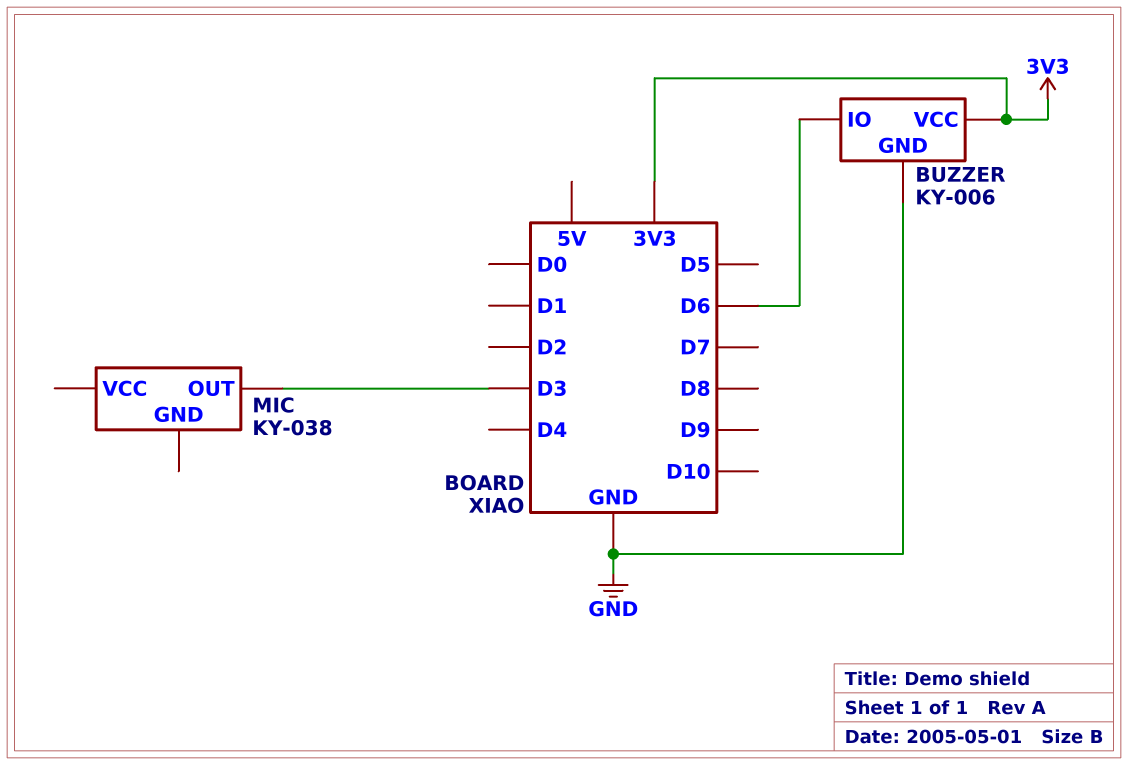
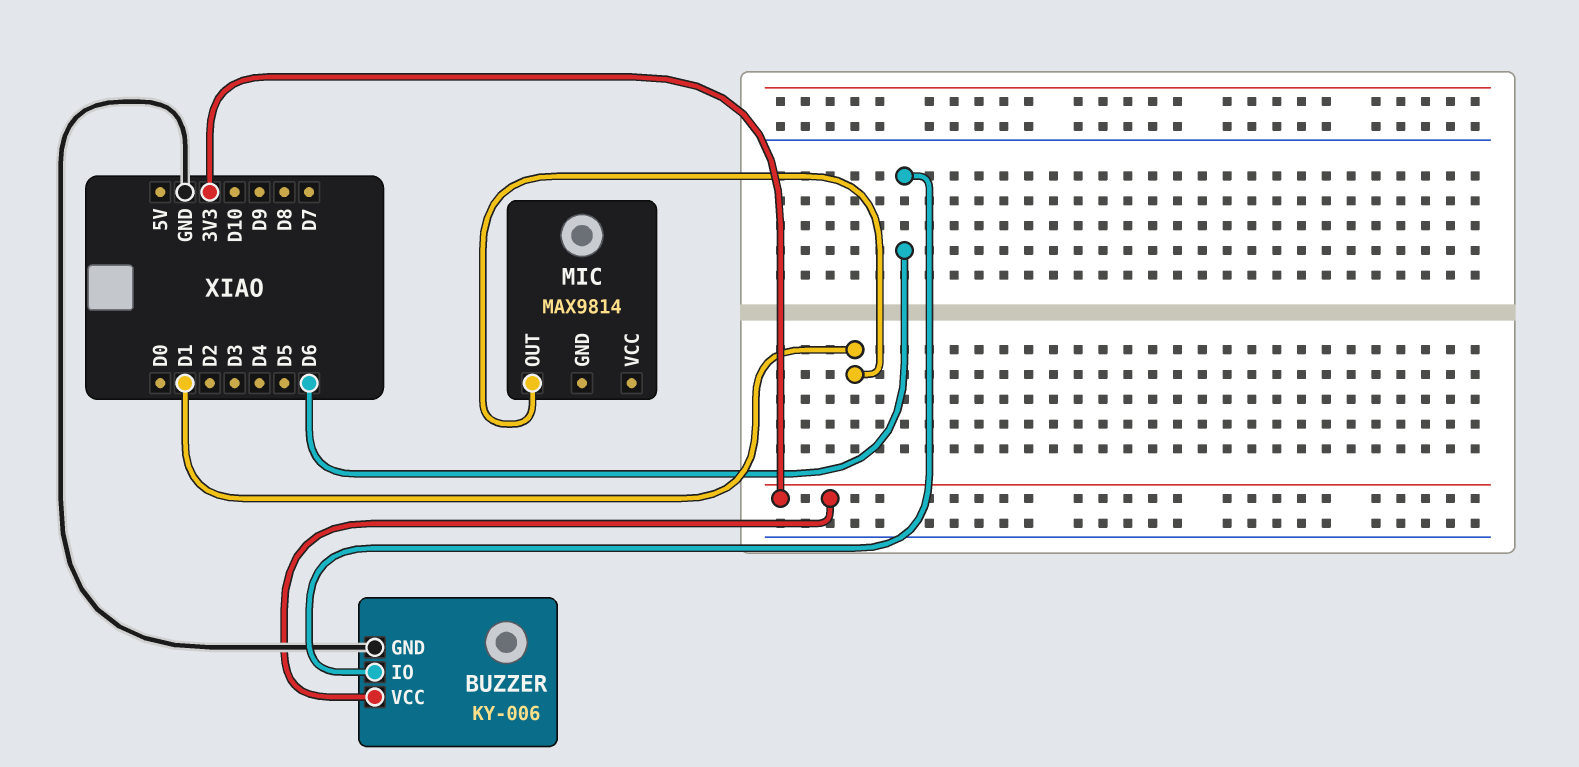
MIC: KY-038 -> MAX9814
MIC pin OUT: D3 -> D1

